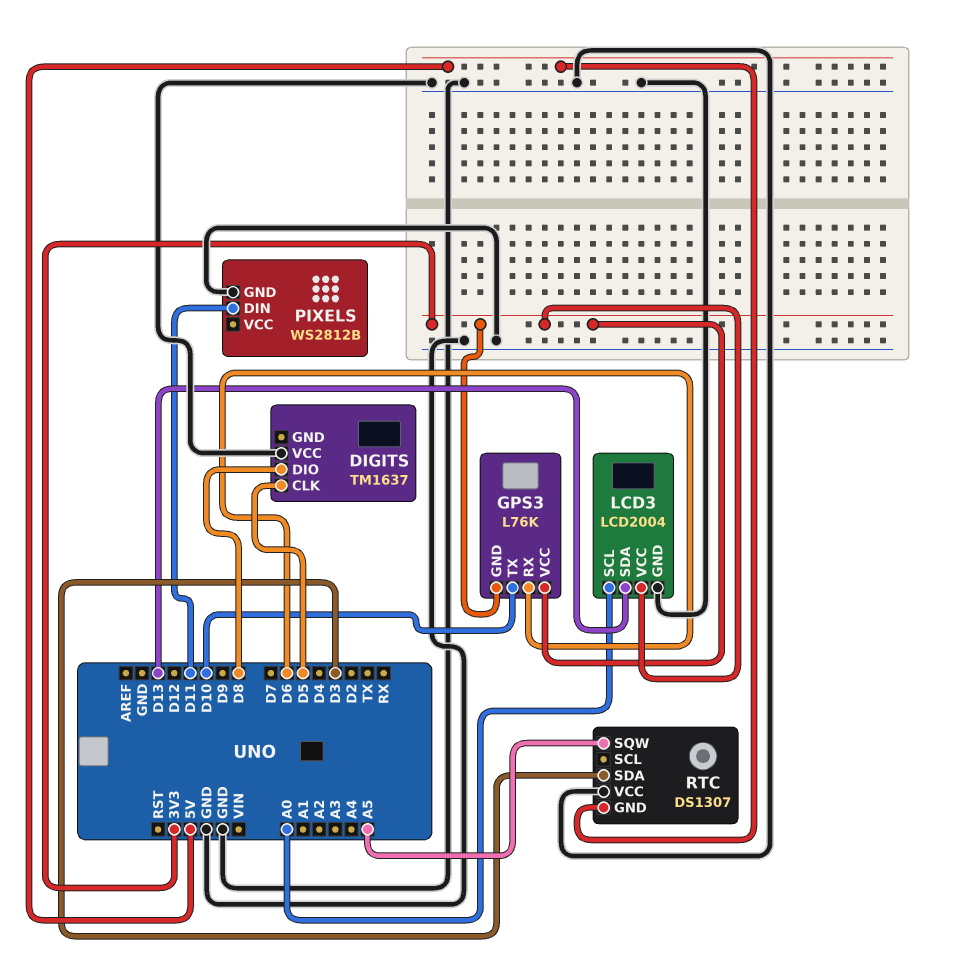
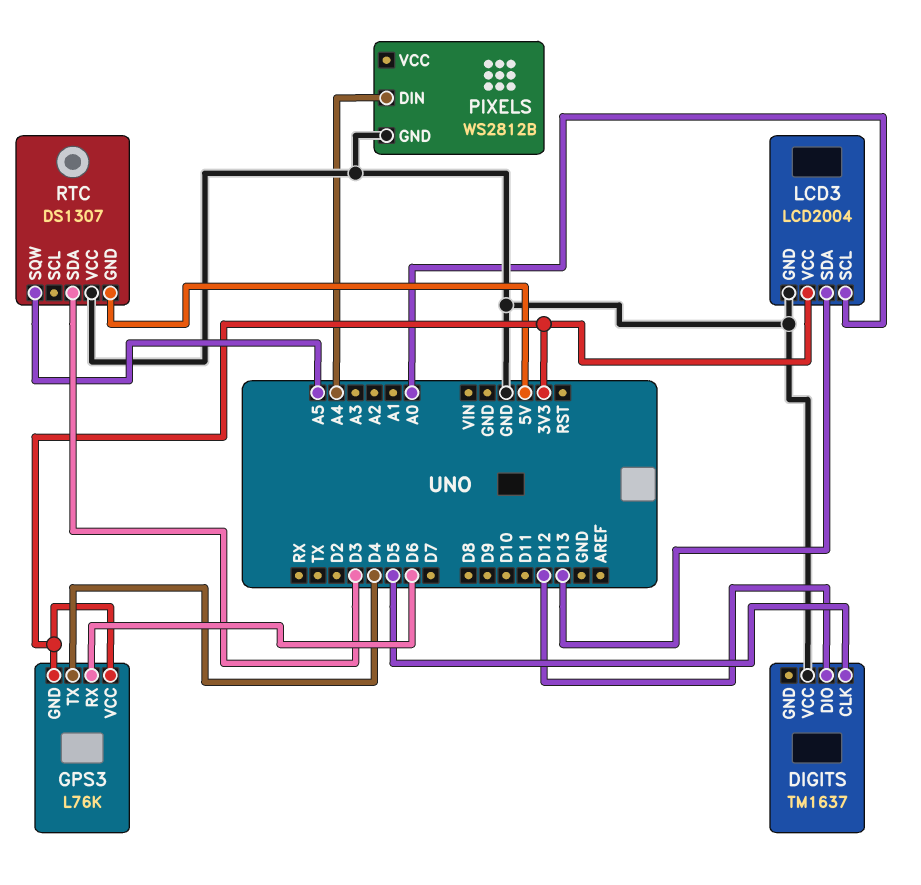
DIGITS pin DIO: D8 -> D12
GPS3 pin TX: D10 -> D4
PIXELS pin DIN: D11 -> A4

